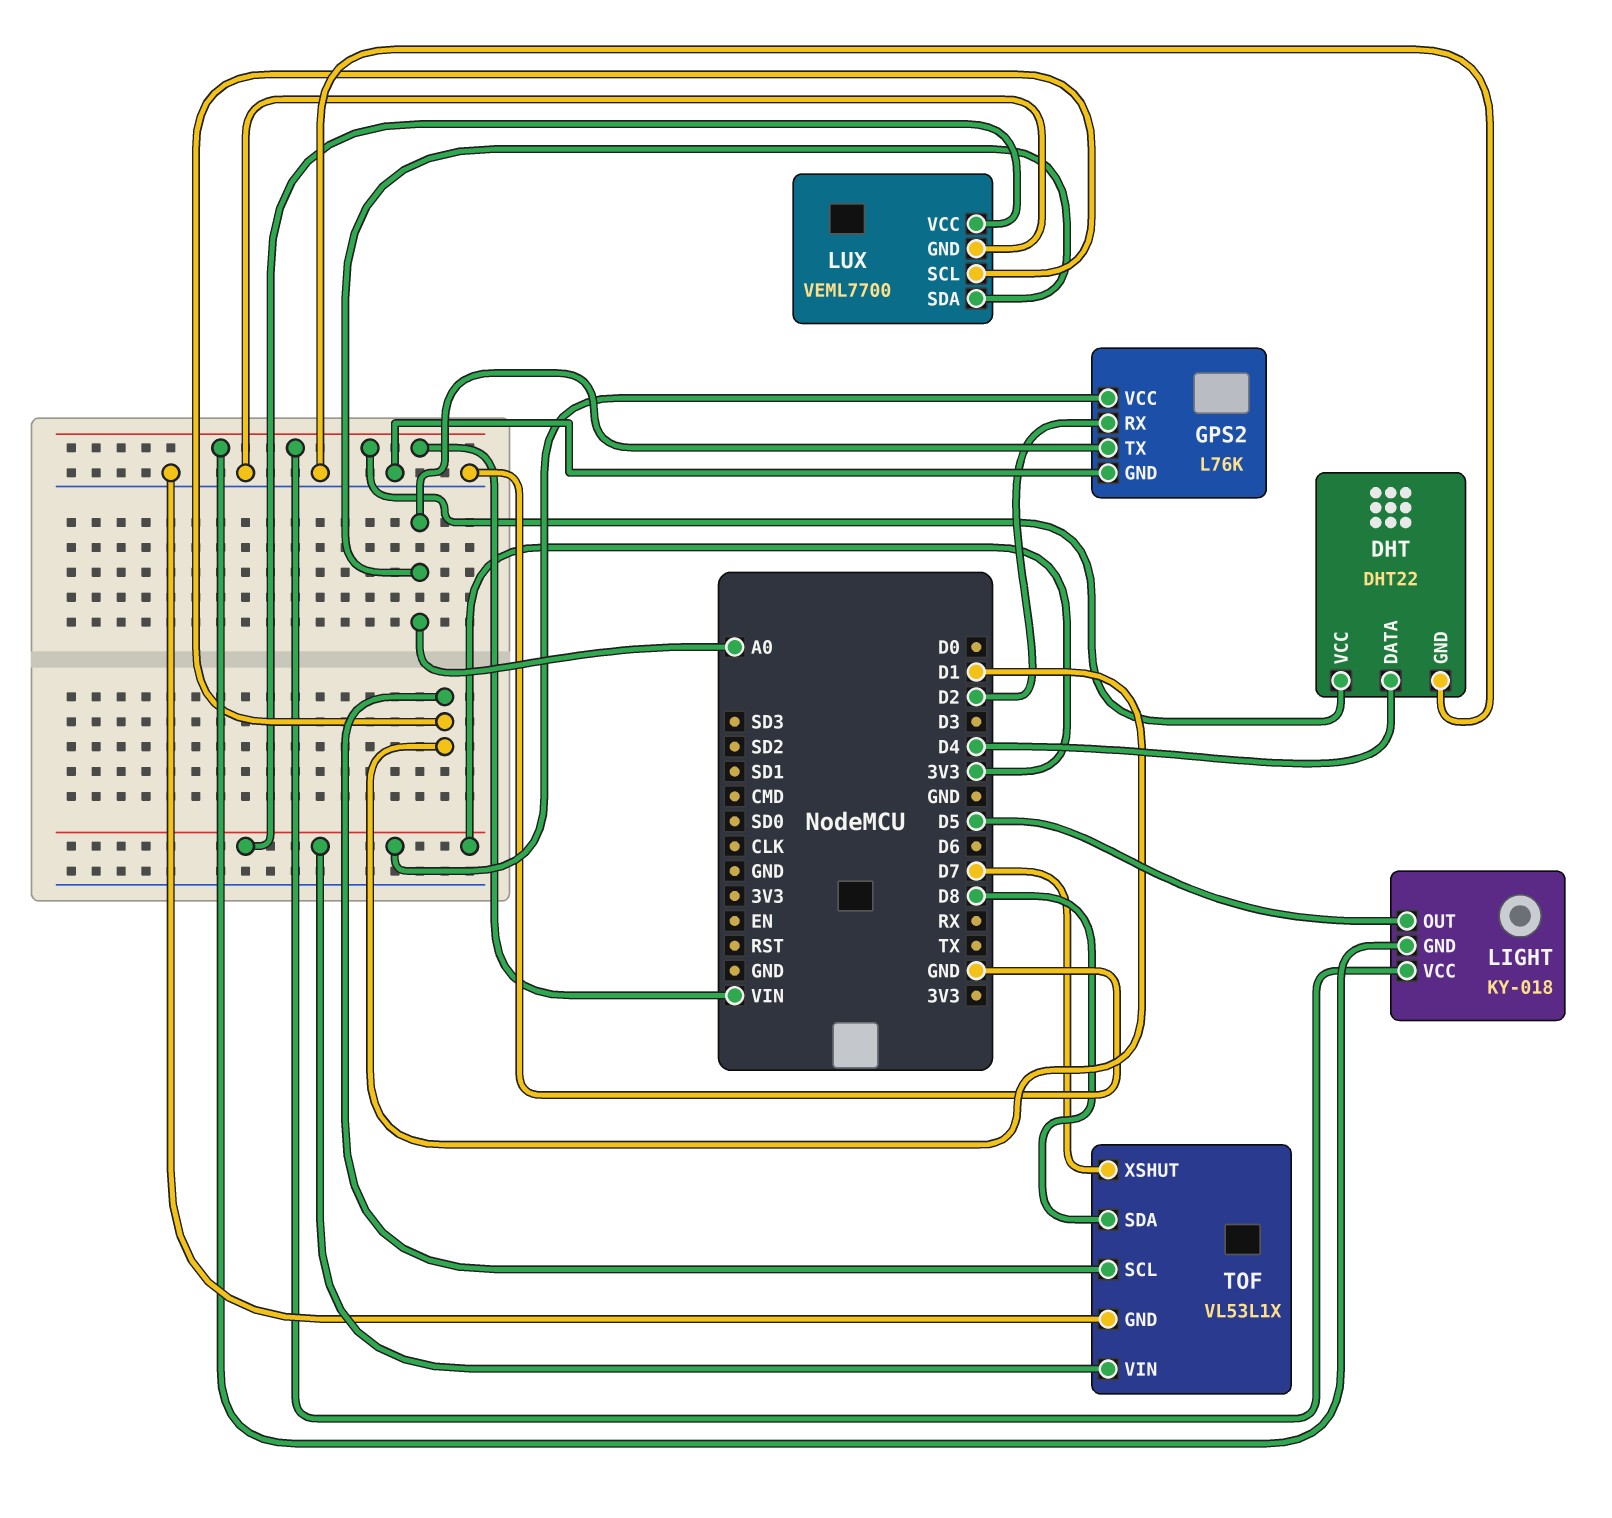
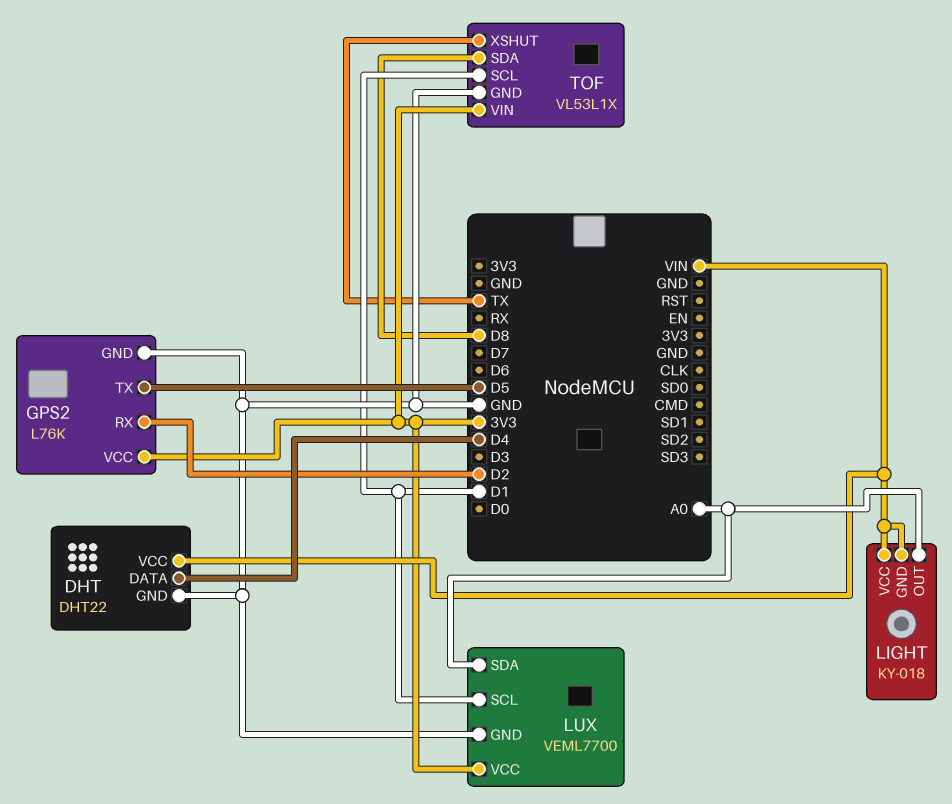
GPS2 pin TX: A0 -> D5
LIGHT pin OUT: D5 -> A0
TOF pin XSHUT: D7 -> TX

